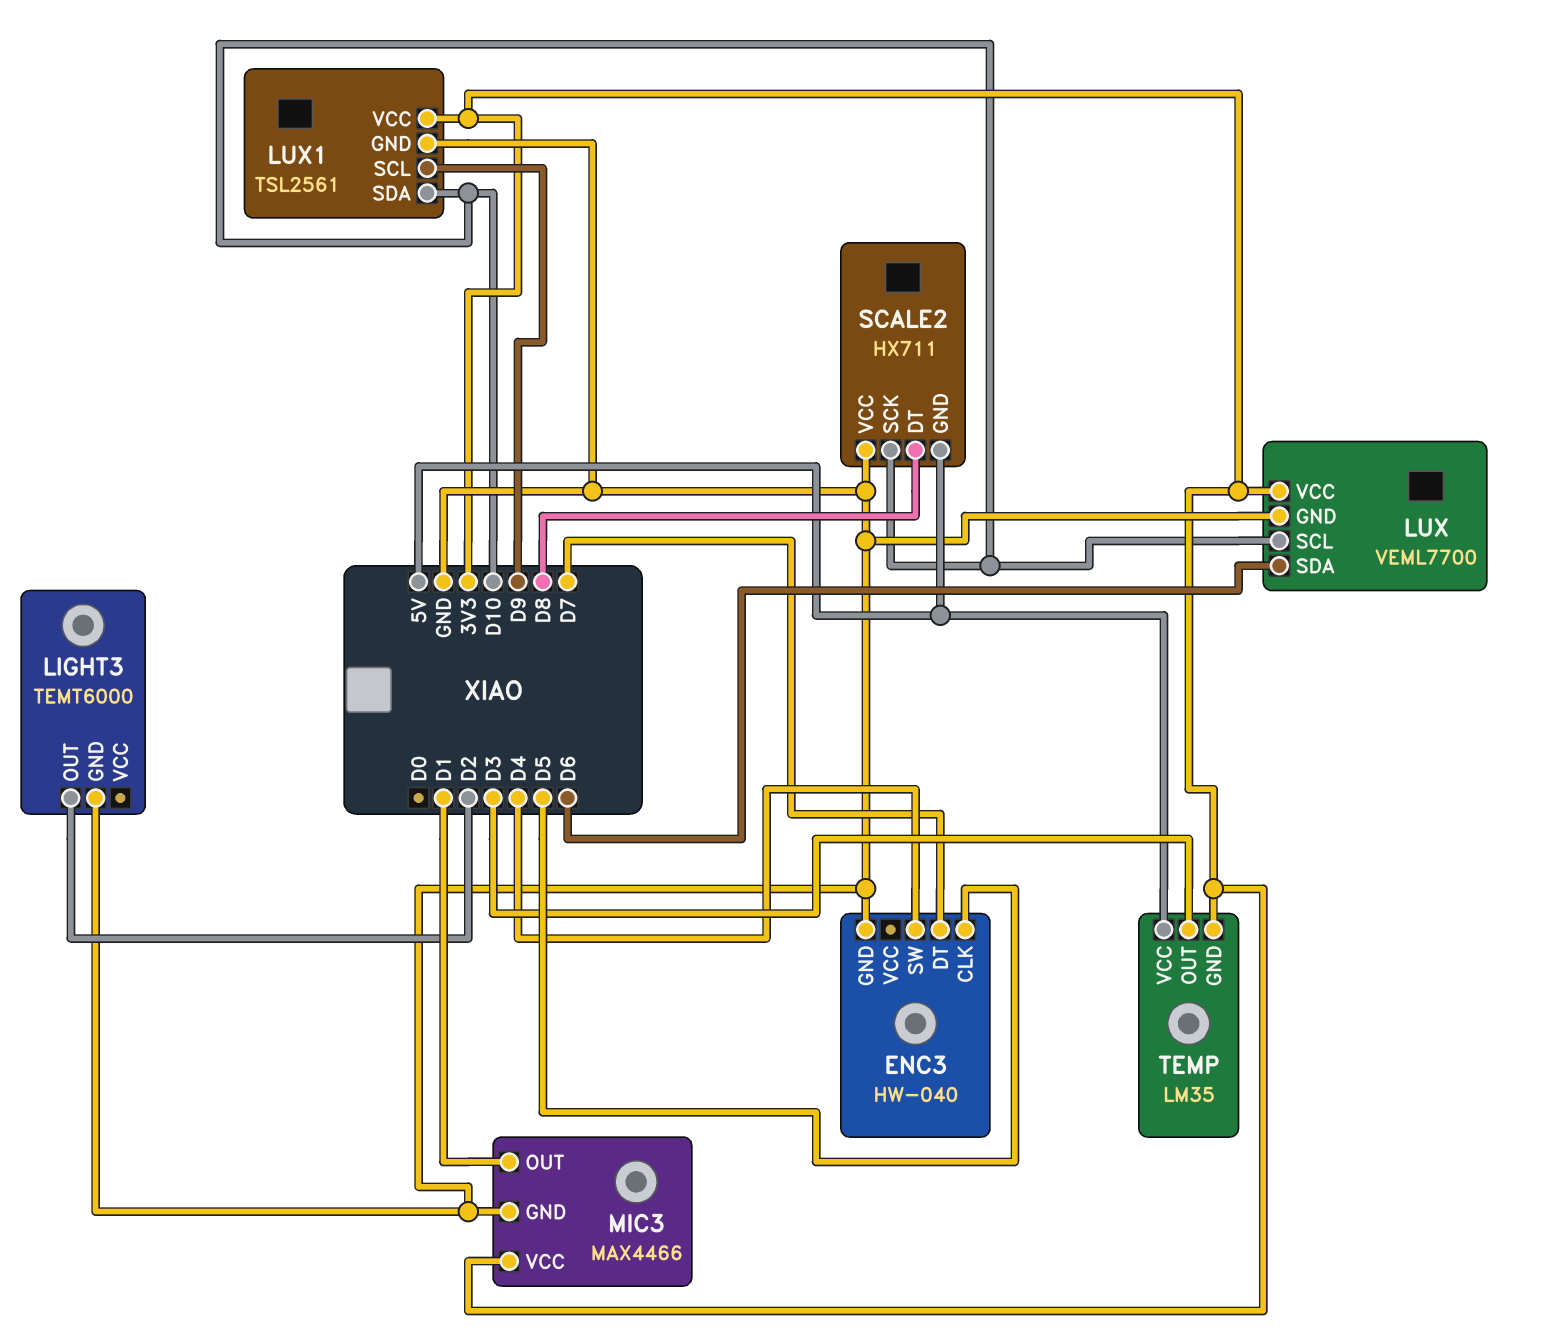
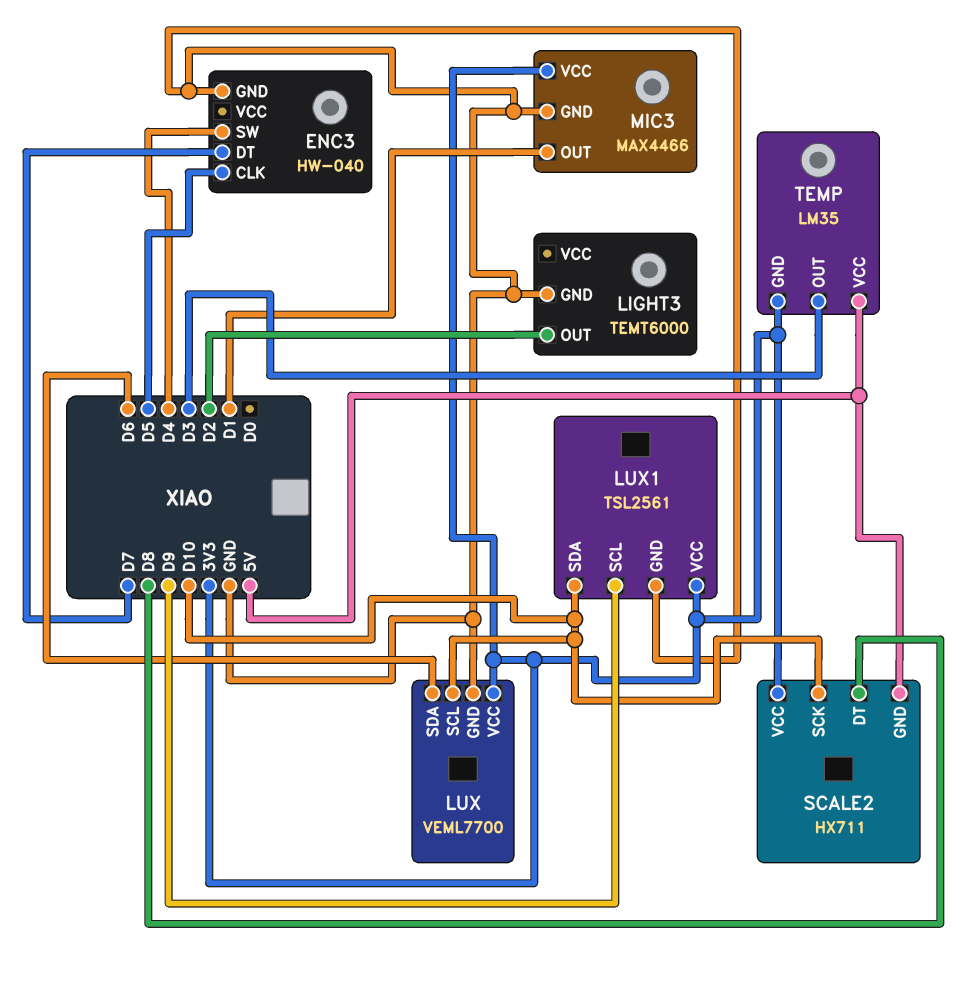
SCALE2 pin VCC: GND -> 3V3

